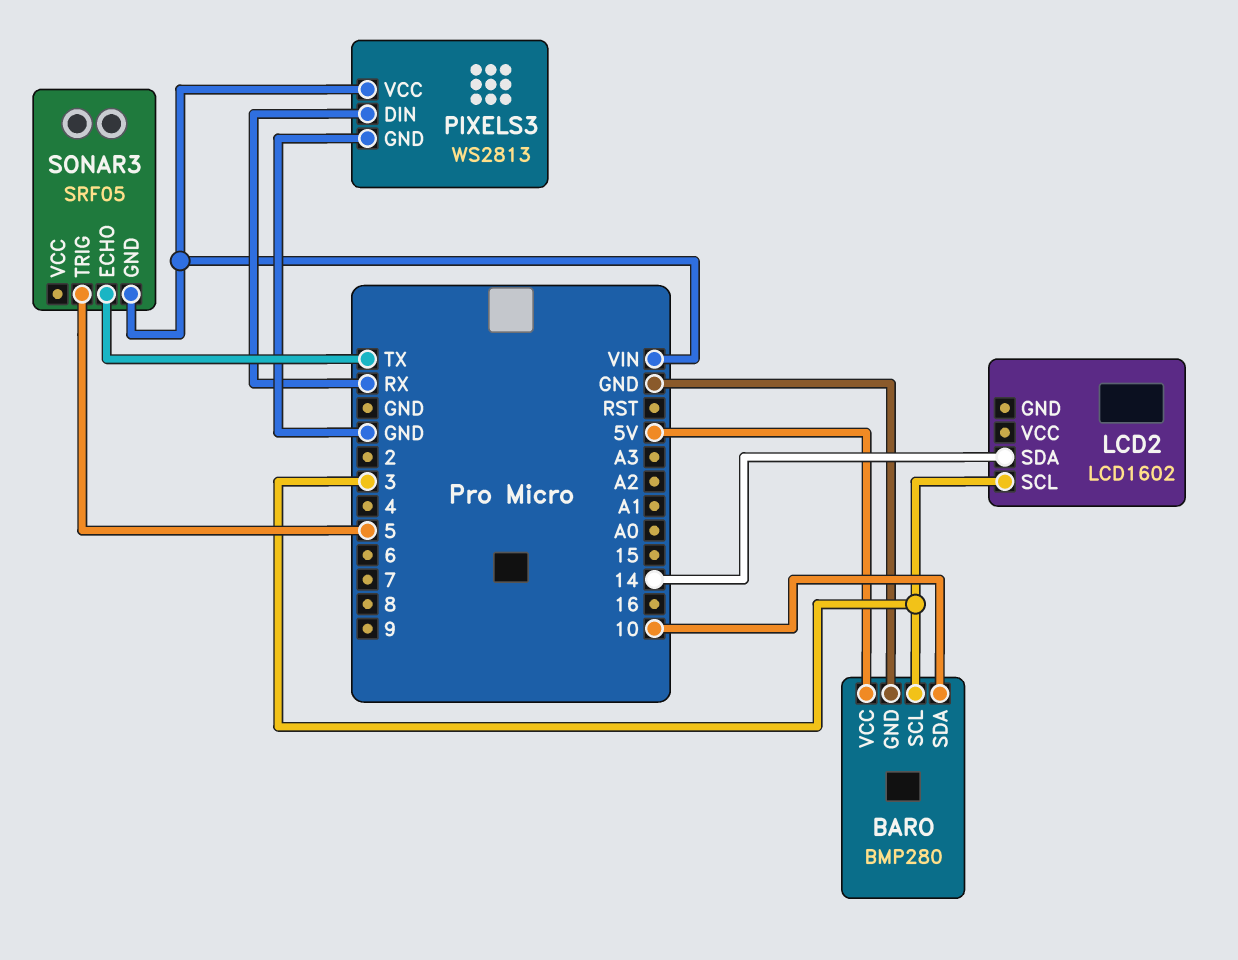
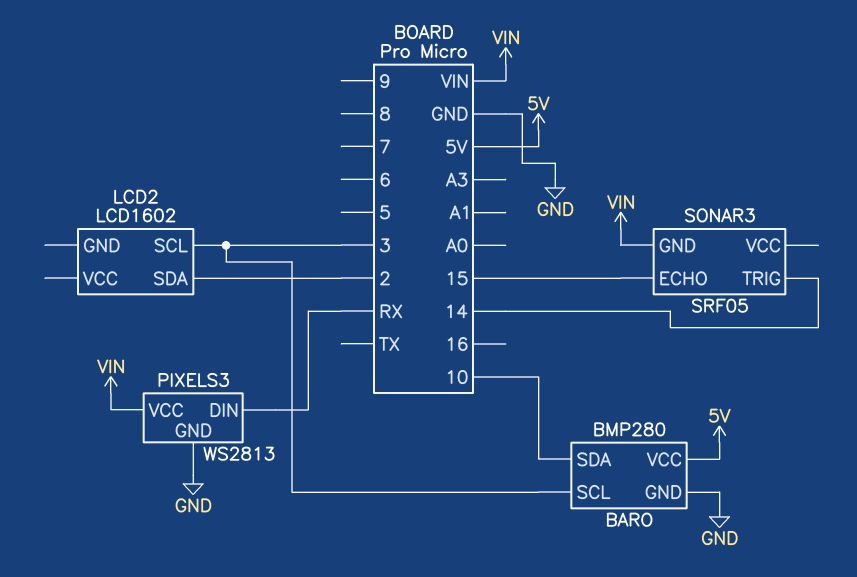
LCD2 pin SDA: 14 -> 2
SONAR3 pin ECHO: TX -> 15
SONAR3 pin TRIG: 5 -> 14

